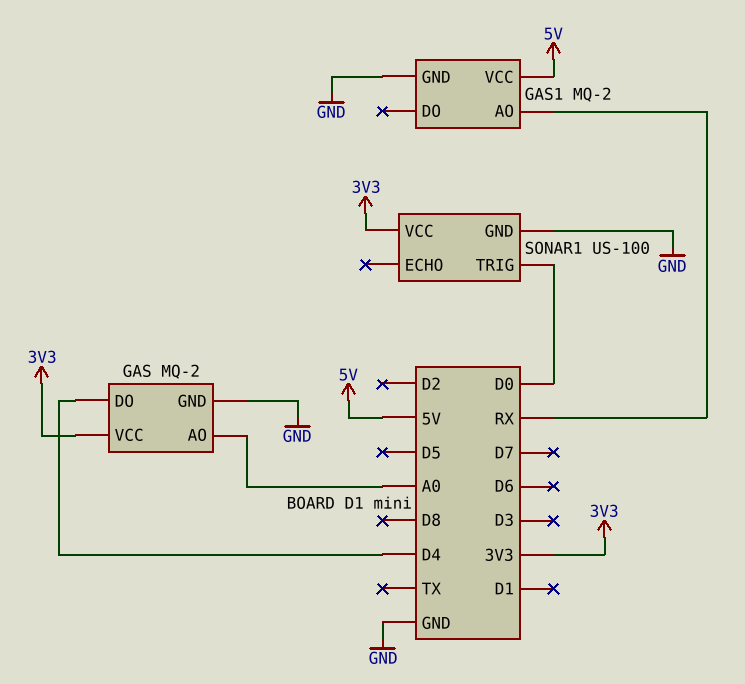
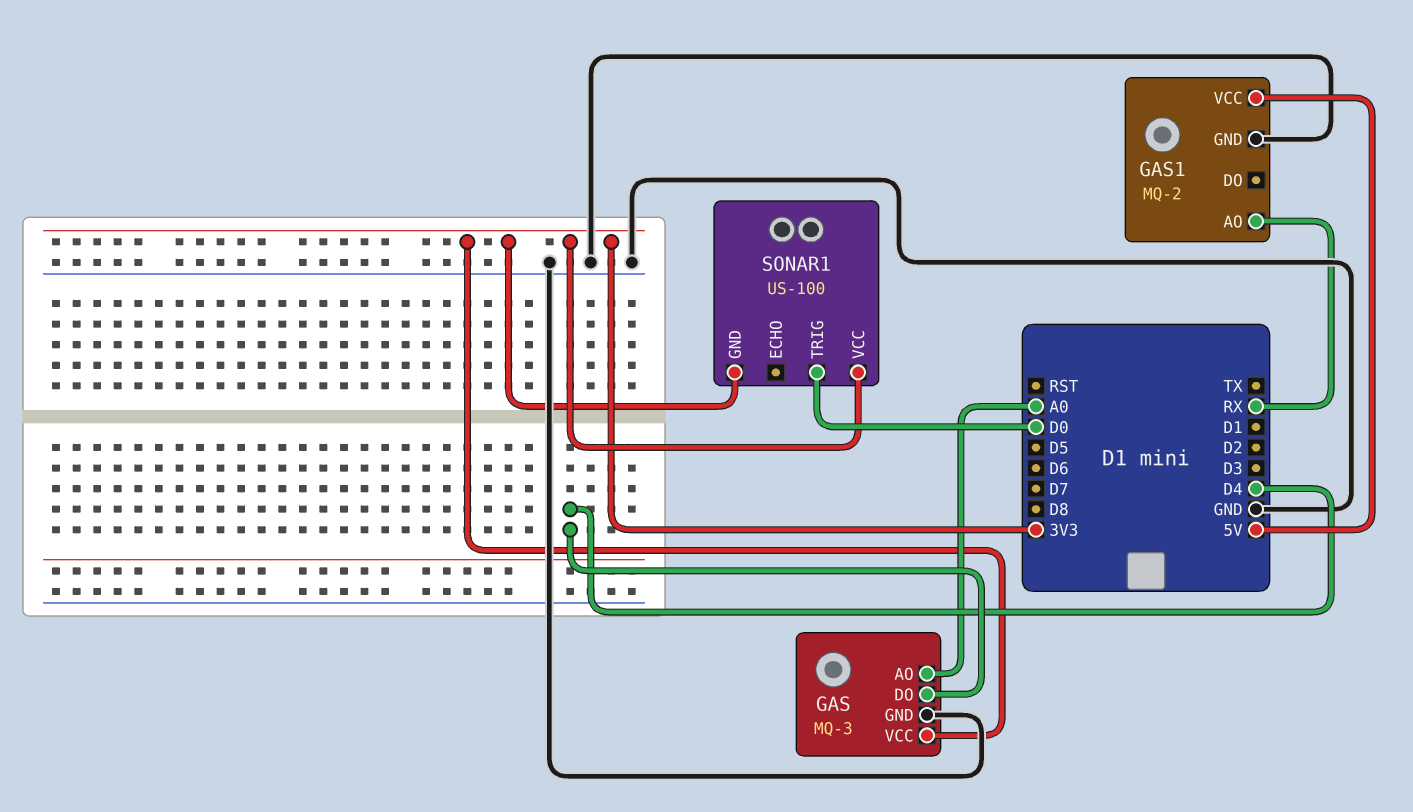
GAS: MQ-2 -> MQ-3
SONAR1 pin GND: GND -> 3V3

